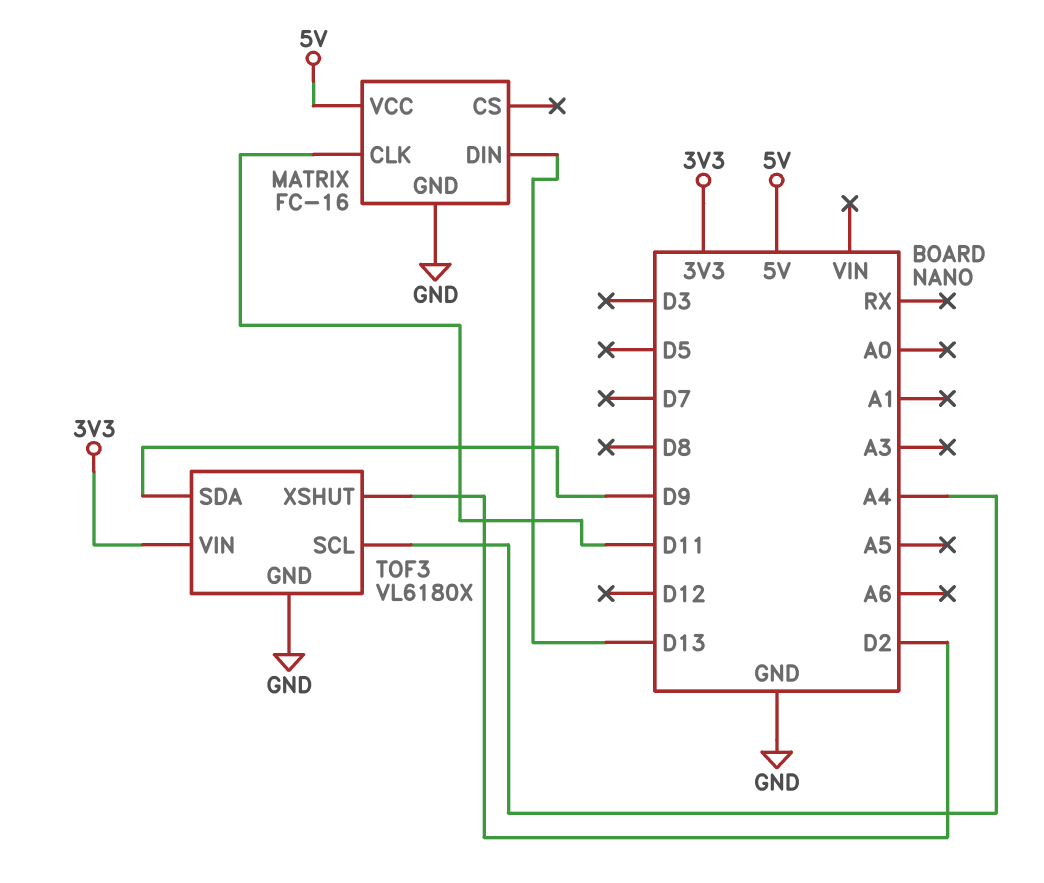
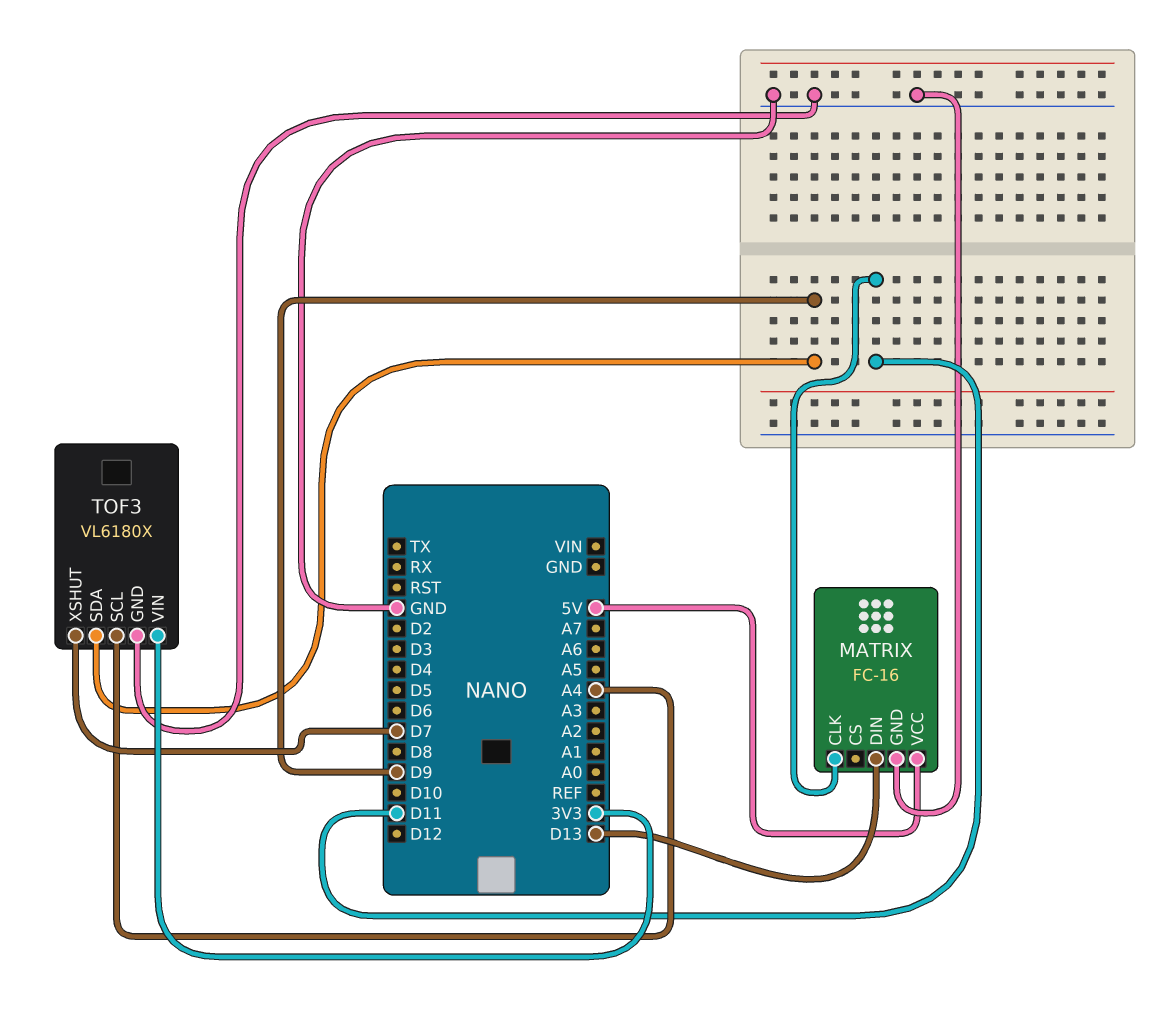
TOF3 pin XSHUT: D2 -> D7

